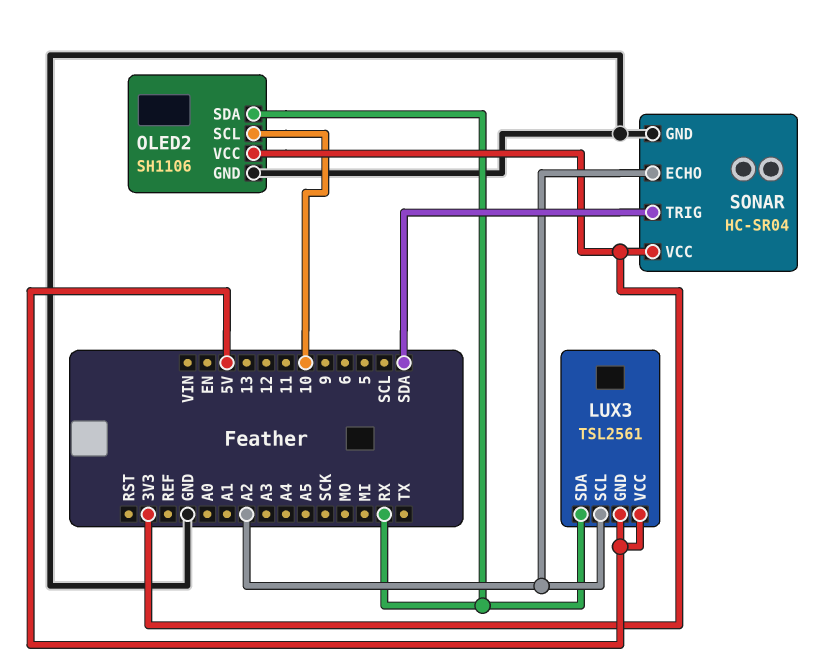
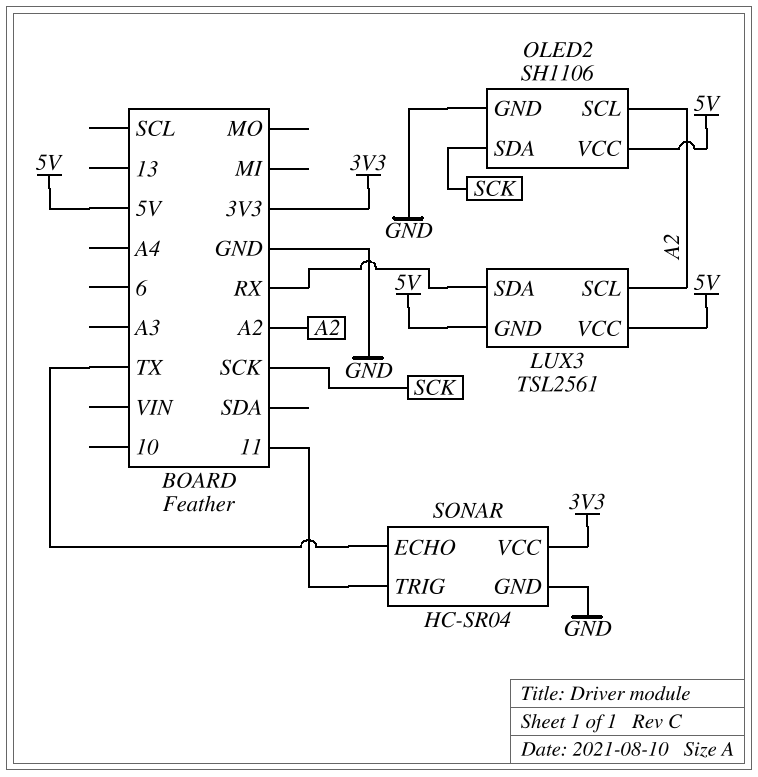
OLED2 pin SCL: 10 -> A2
OLED2 pin SDA: RX -> SCK
OLED2 pin VCC: 3V3 -> 5V
SONAR pin ECHO: A2 -> TX
SONAR pin TRIG: SDA -> 11

